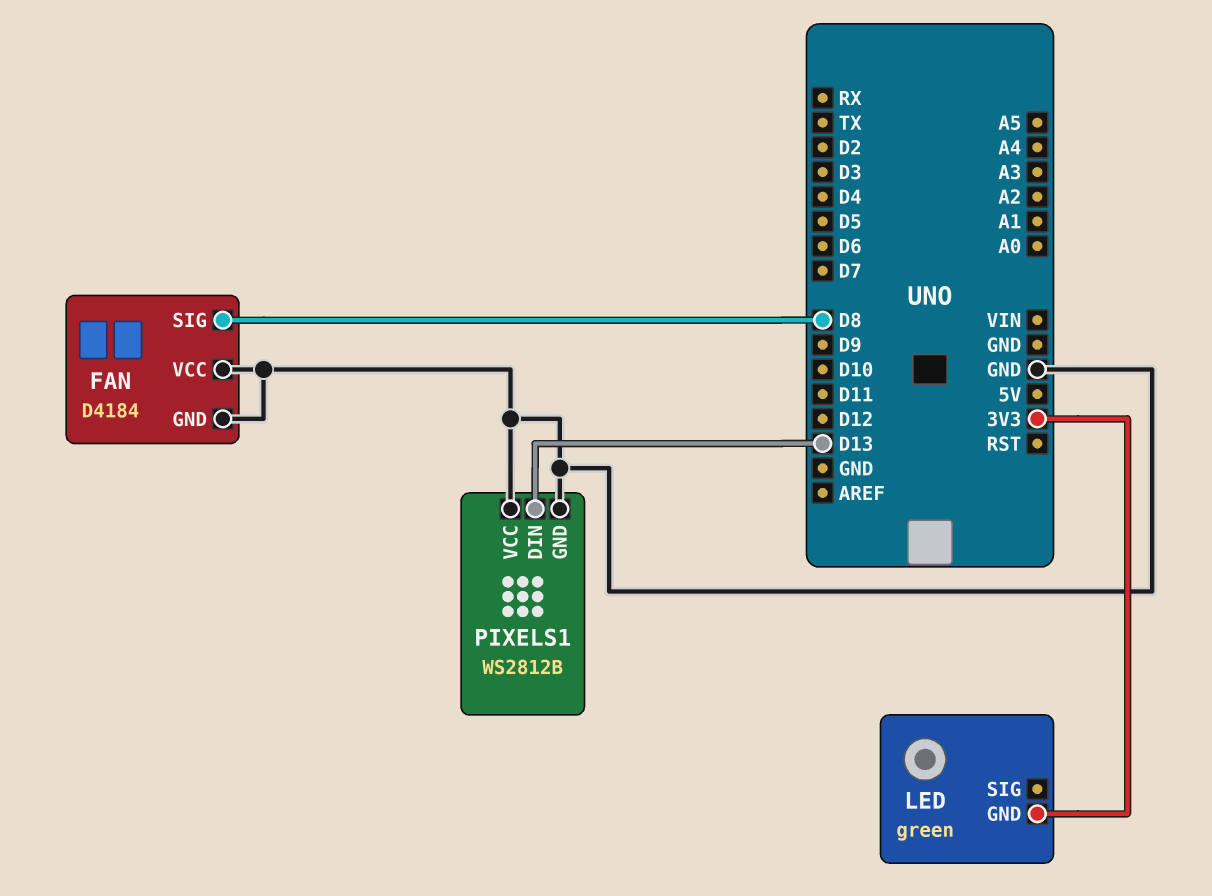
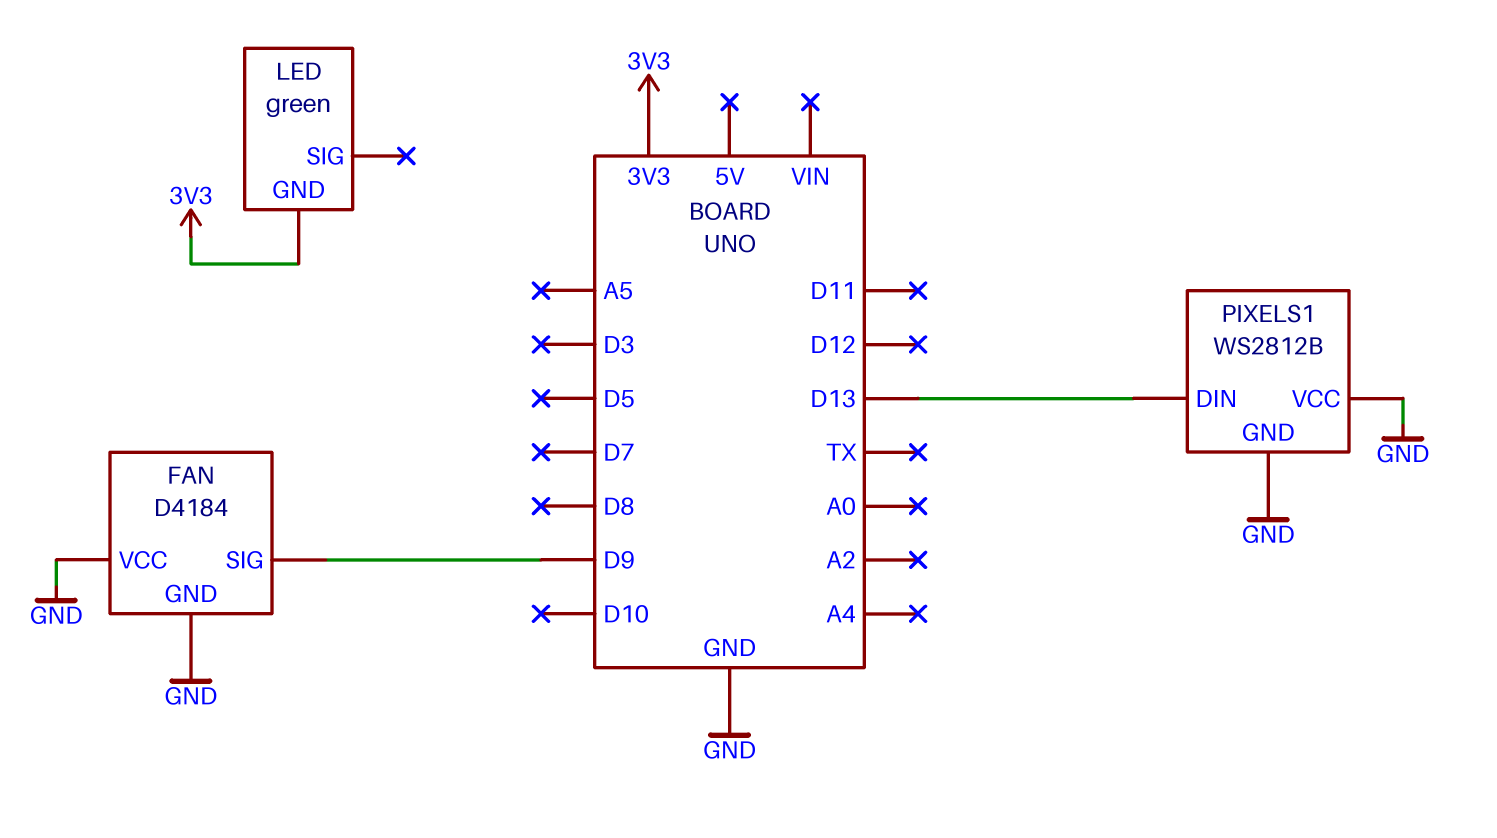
FAN pin SIG: D8 -> D9

